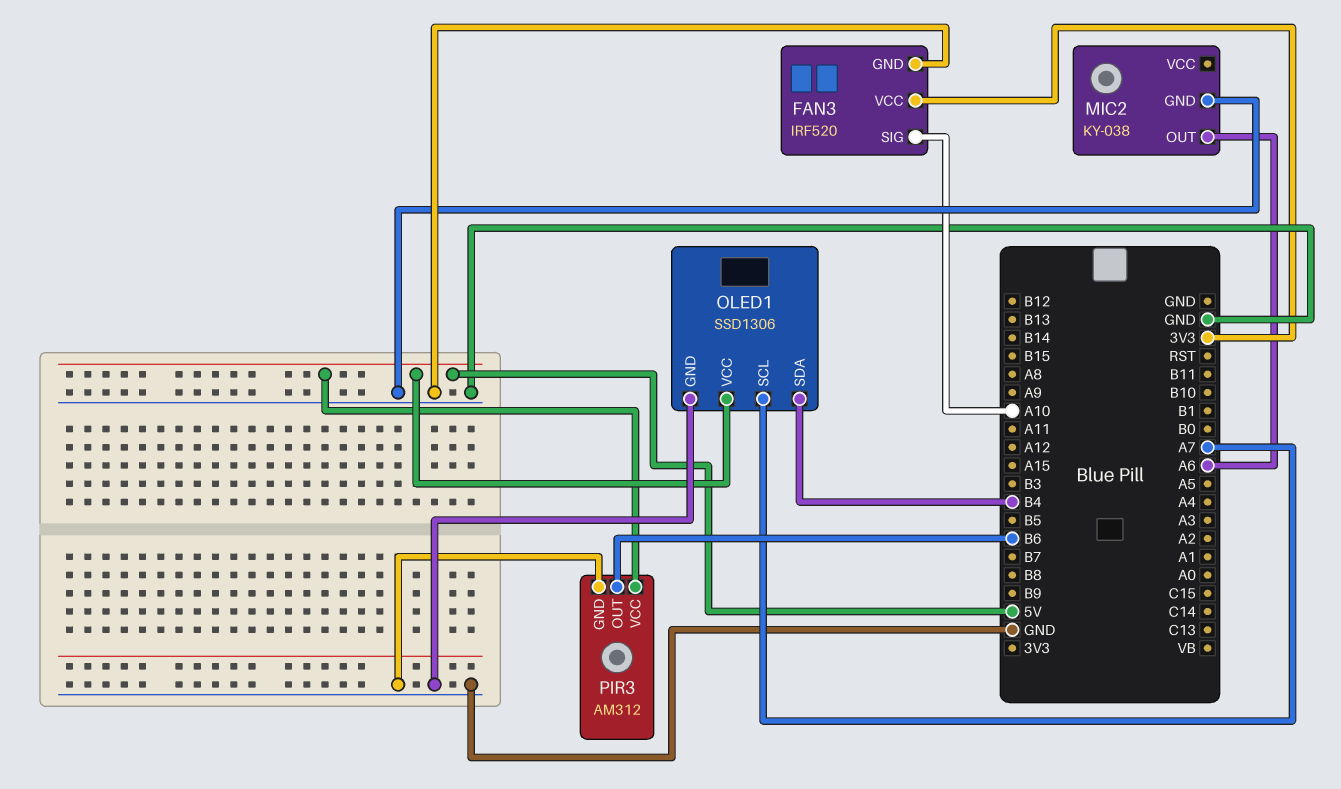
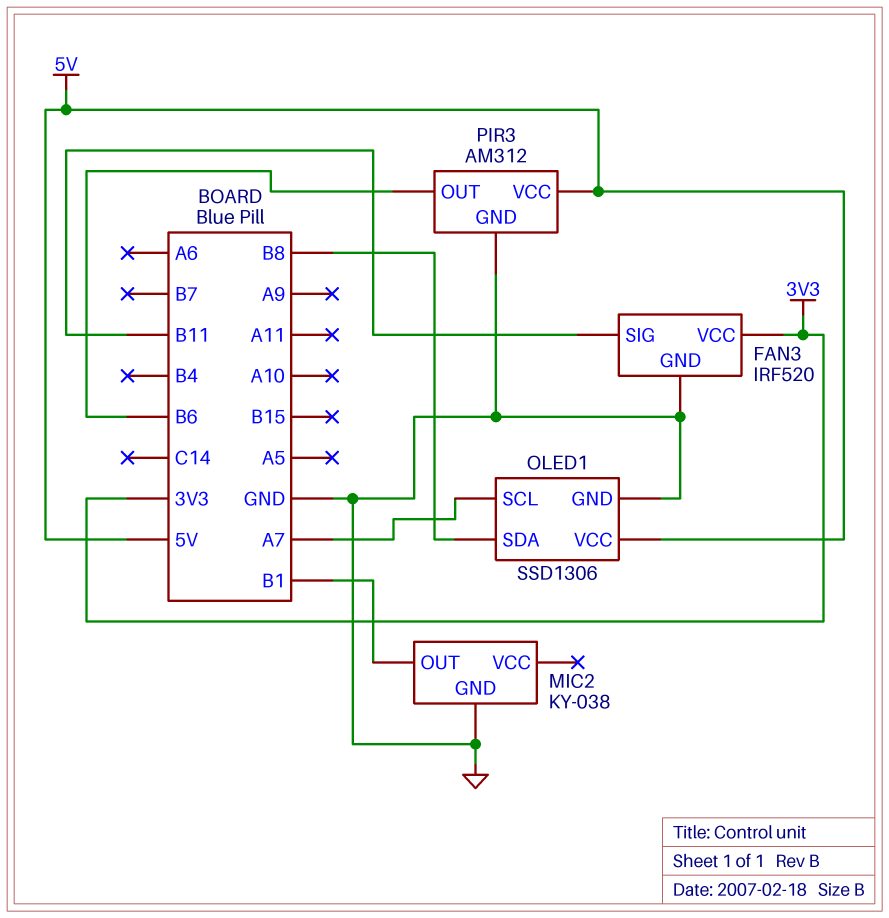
FAN3 pin SIG: A10 -> B11
MIC2 pin OUT: A6 -> B1
OLED1 pin SDA: B4 -> B8

